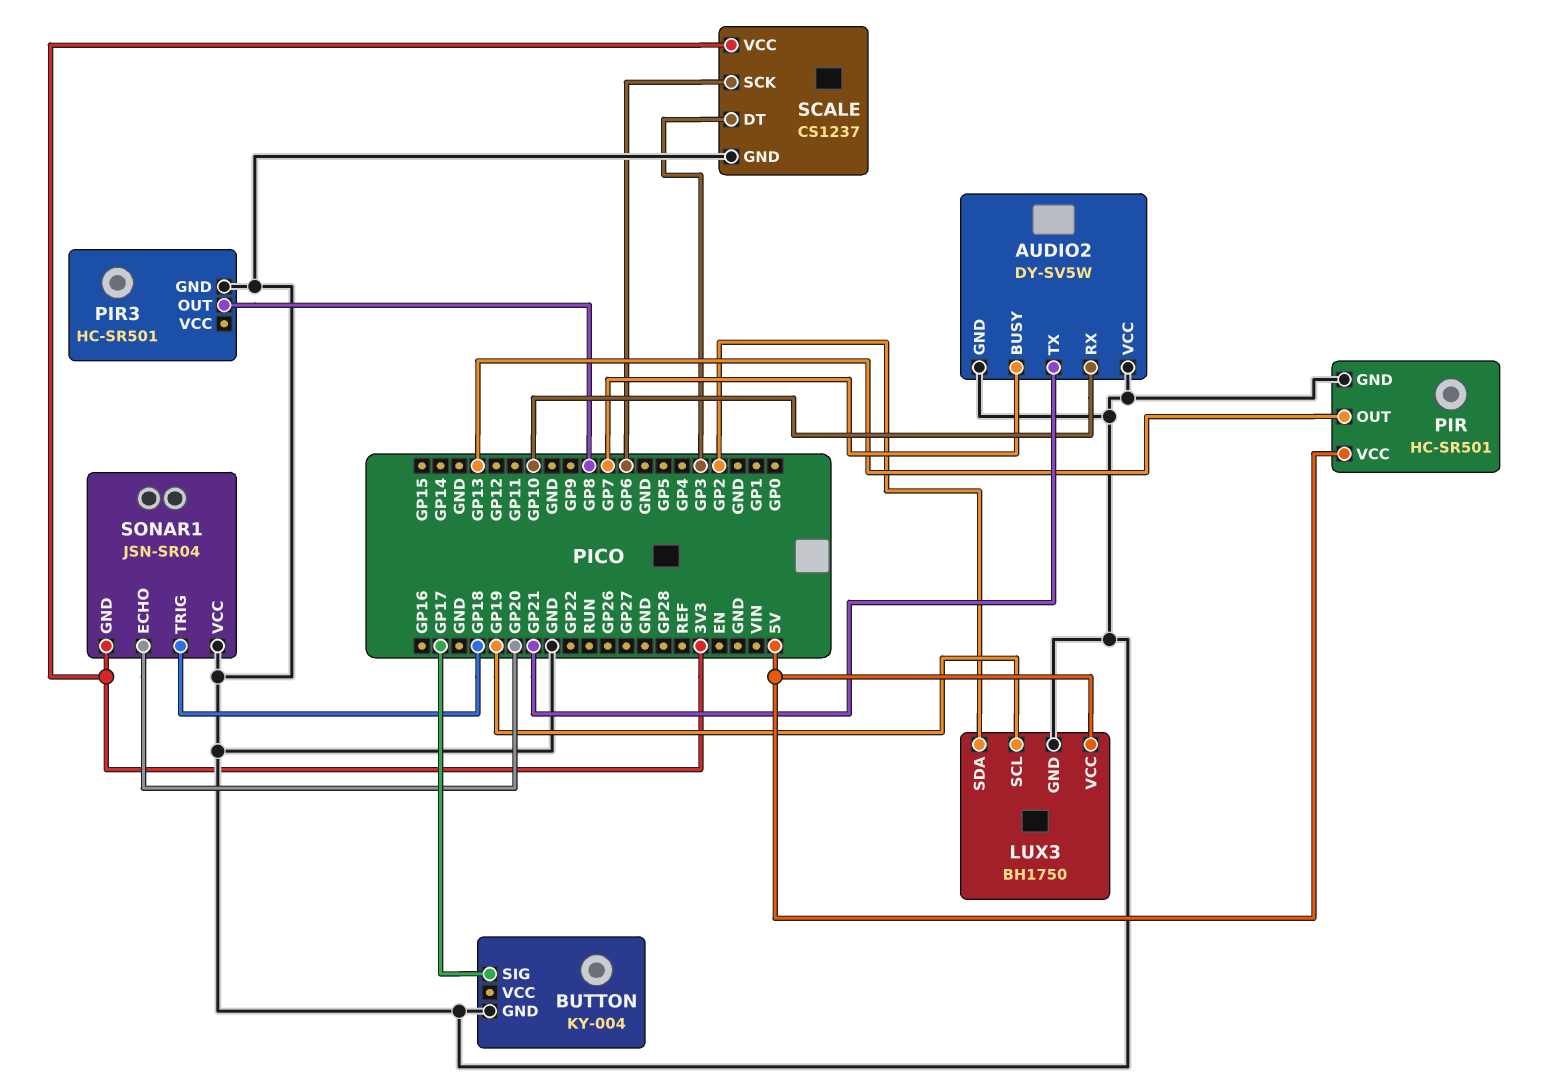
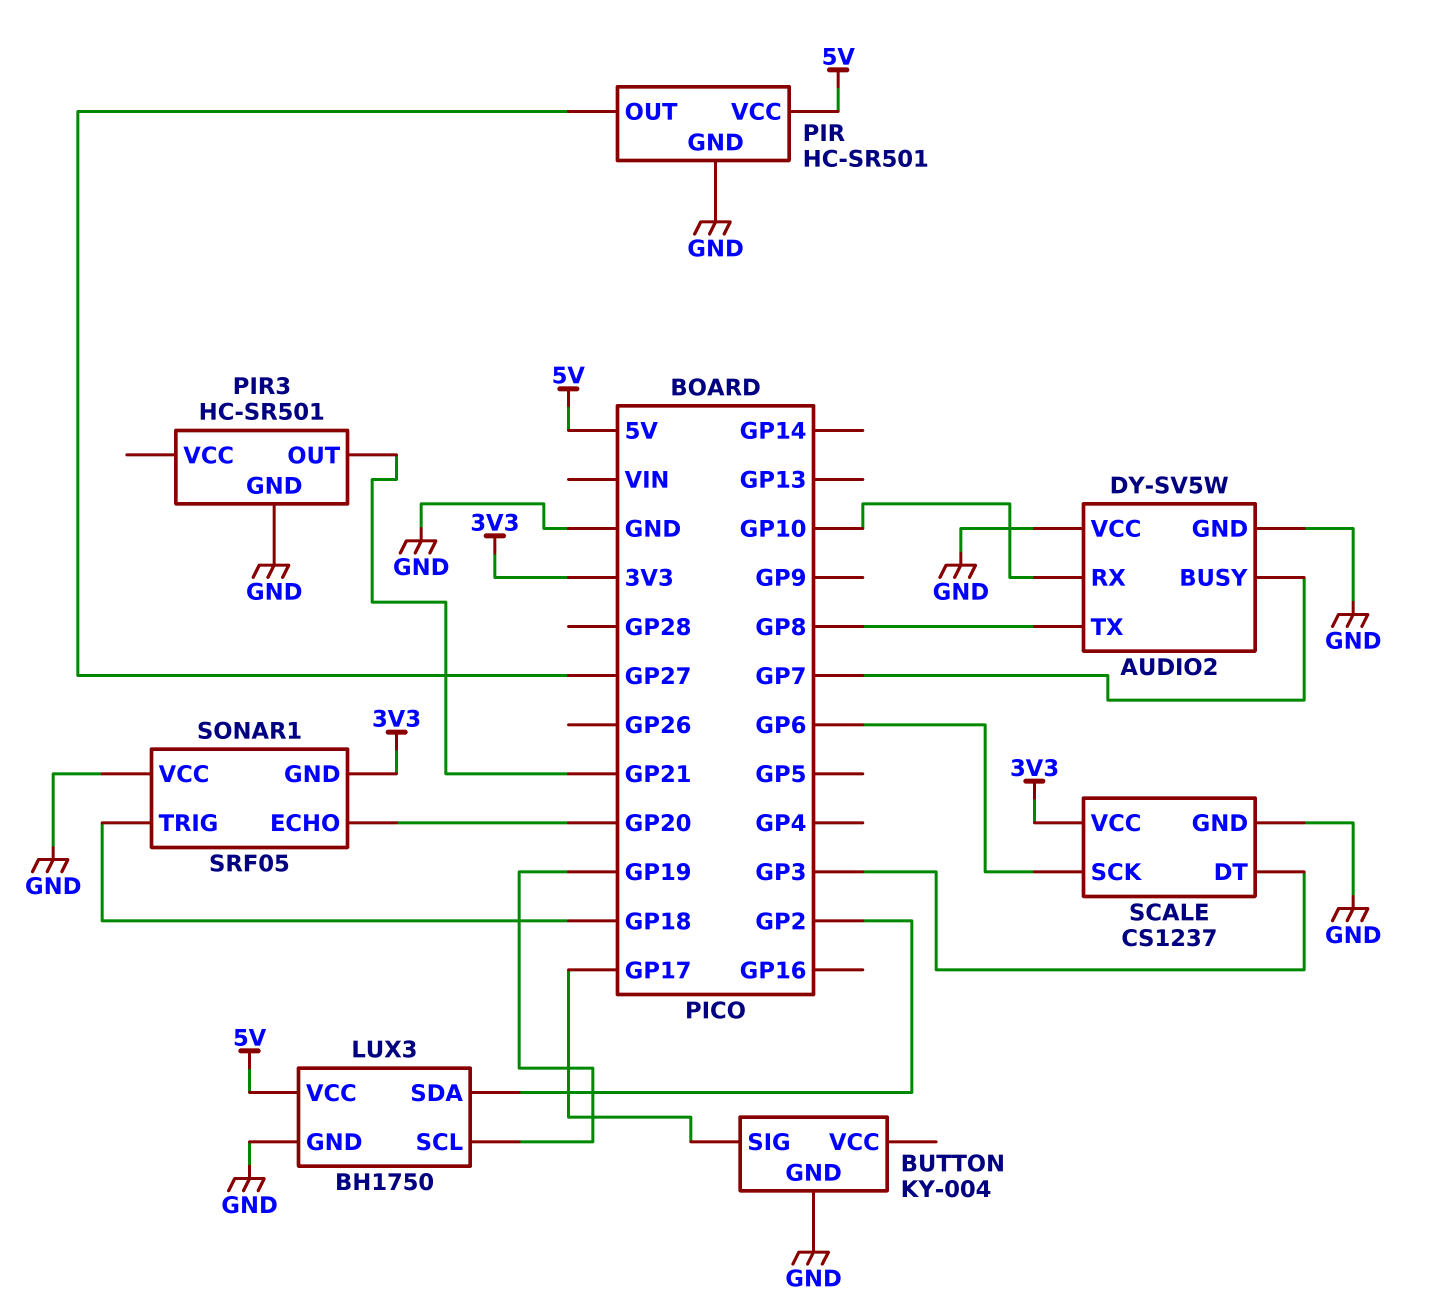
AUDIO2 pin TX: GP21 -> GP8
PIR pin OUT: GP13 -> GP27
PIR3 pin OUT: GP8 -> GP21
SONAR1: JSN-SR04 -> SRF05

